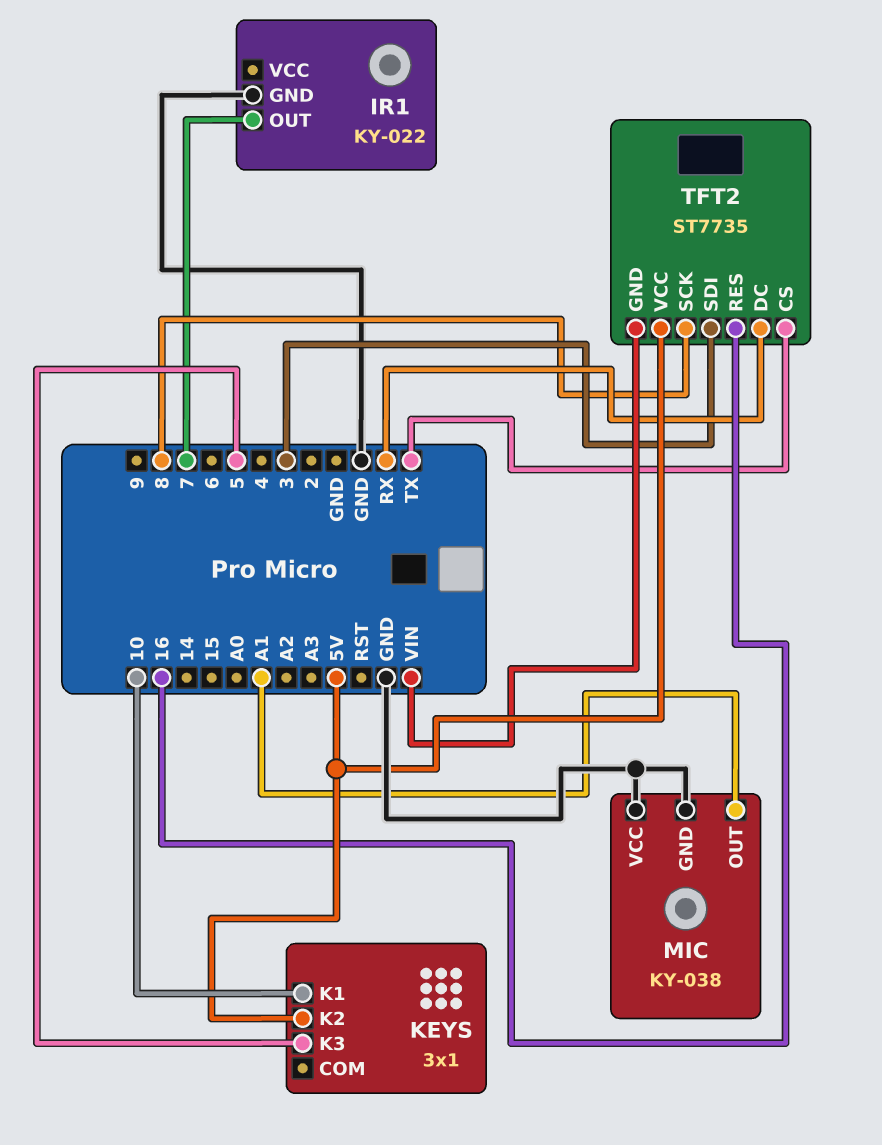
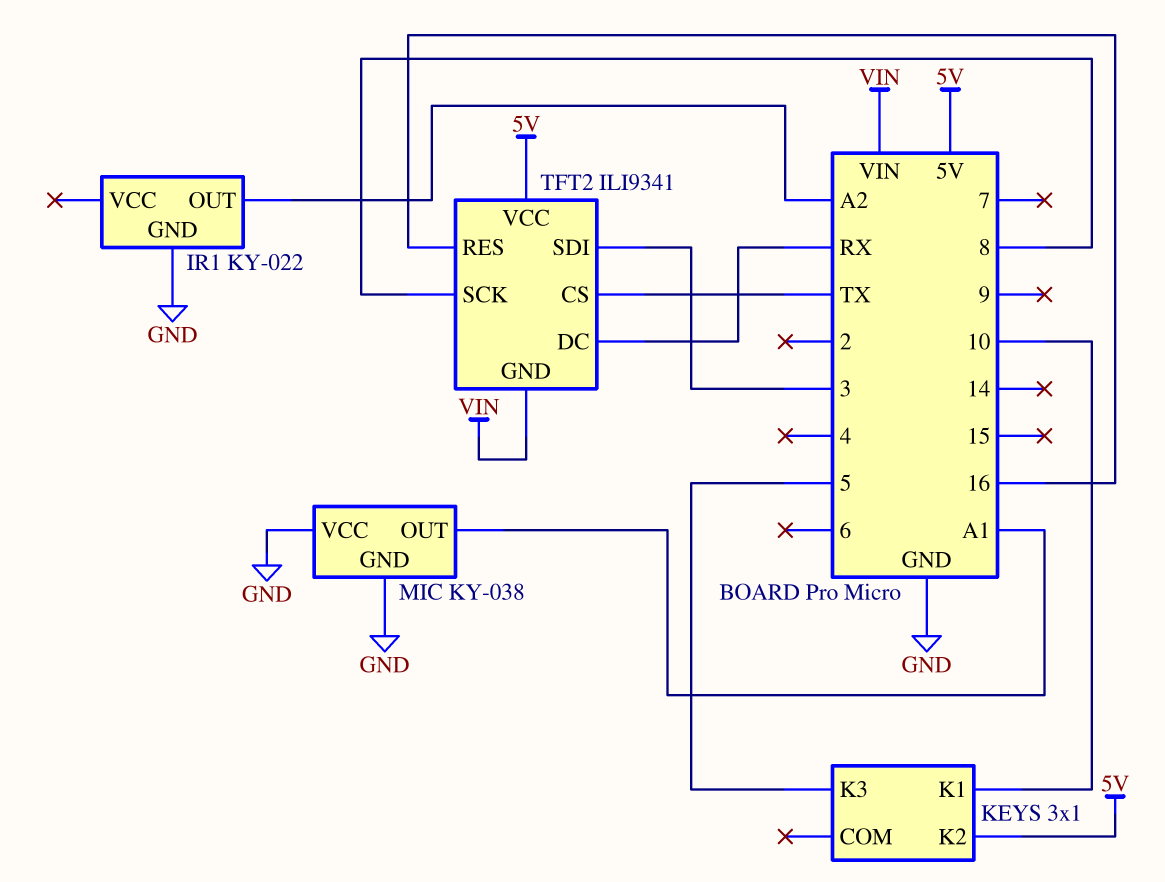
IR1 pin OUT: 7 -> A2
TFT2: ST7735 -> ILI9341

